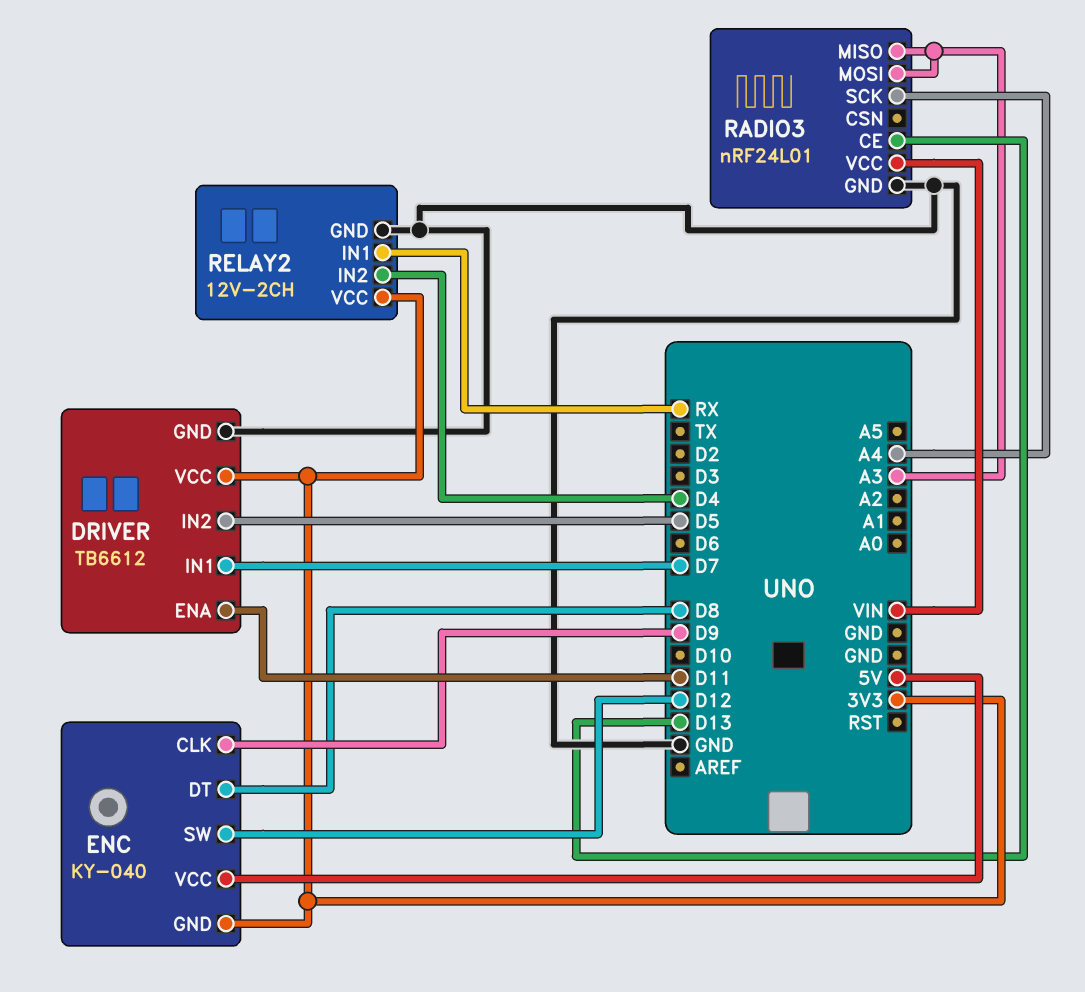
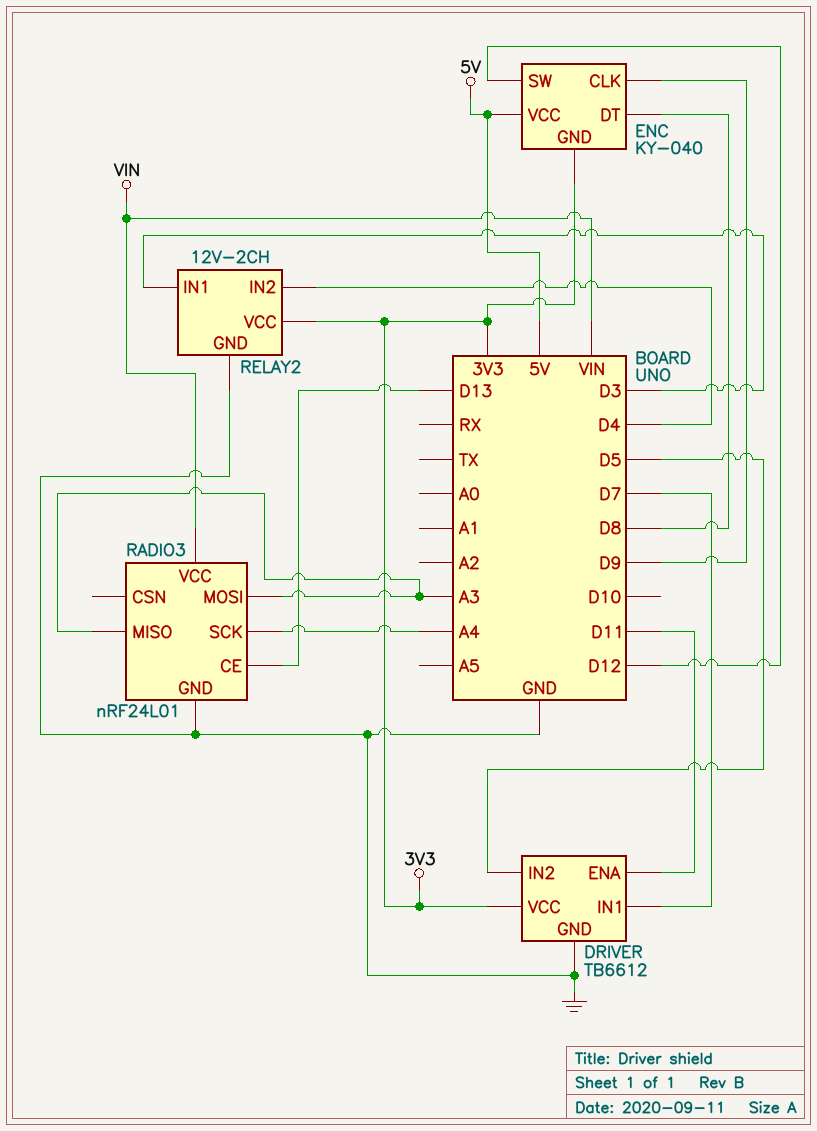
RELAY2 pin IN1: RX -> D3

